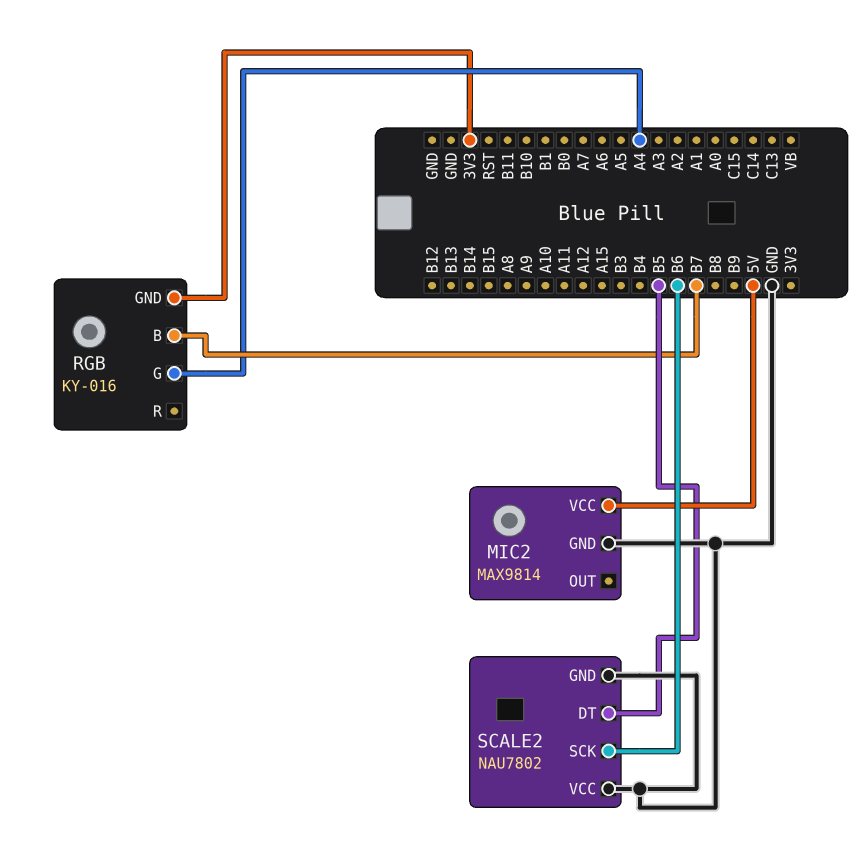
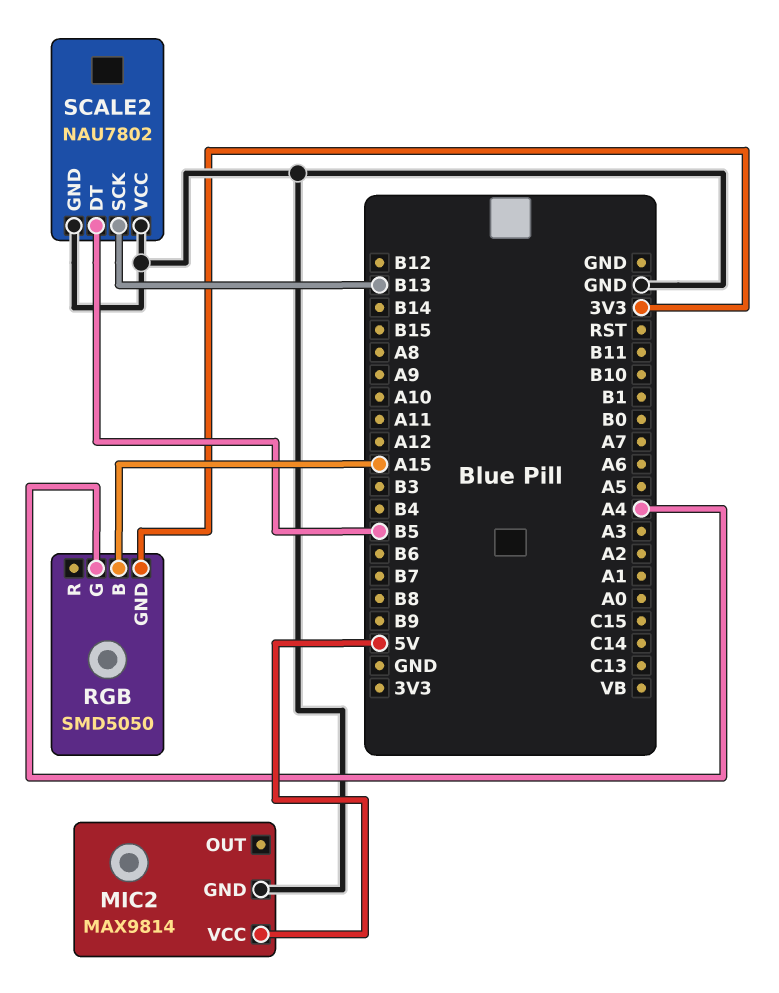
RGB: KY-016 -> SMD5050
RGB pin B: B7 -> A15
SCALE2 pin SCK: B6 -> B13

